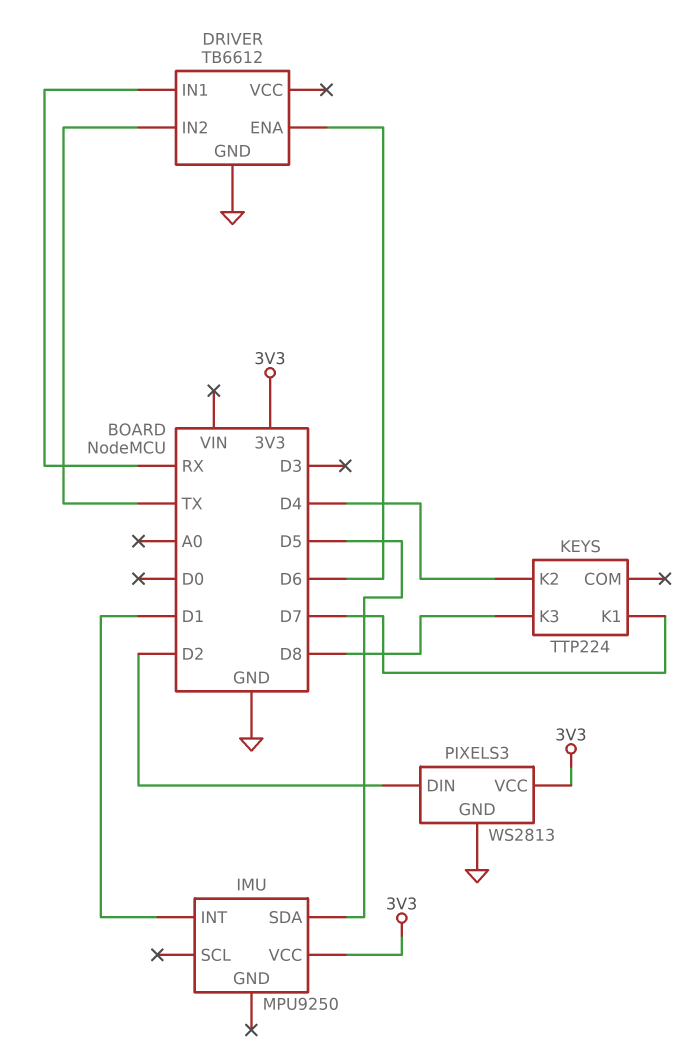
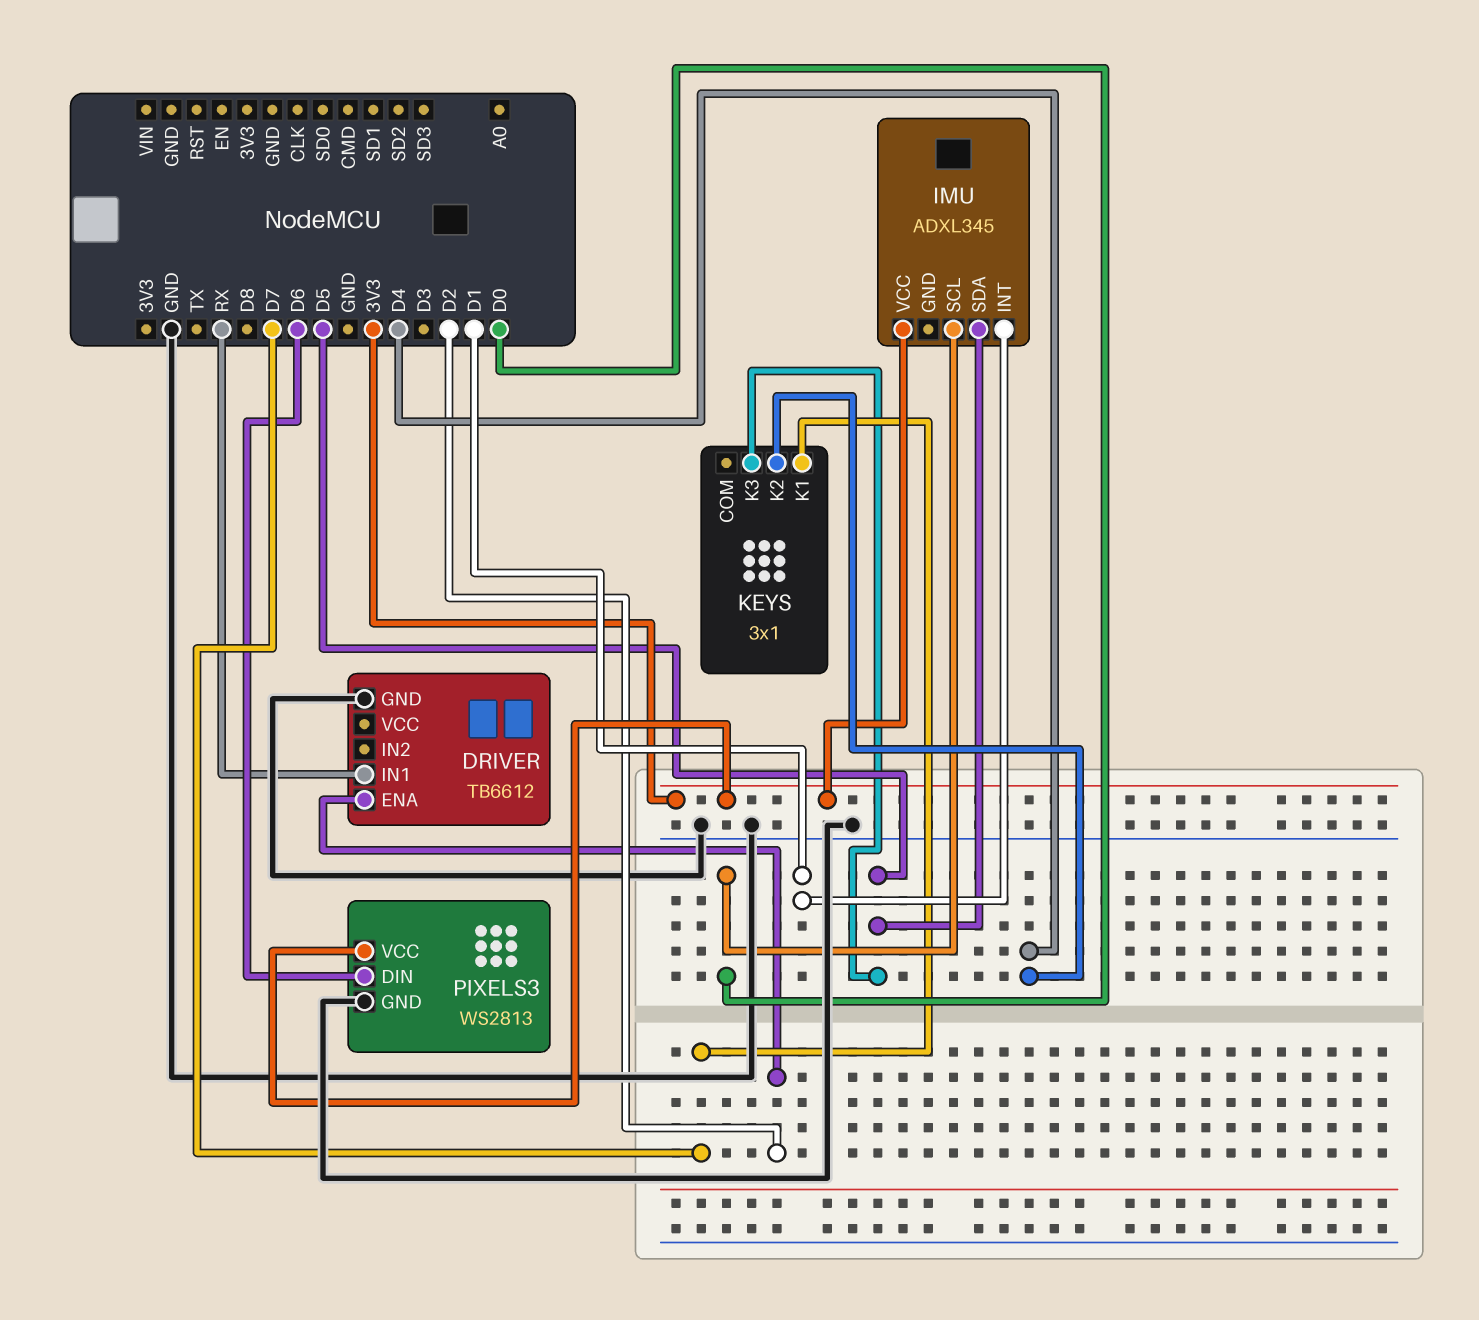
DRIVER pin ENA: D6 -> D2
DRIVER pin IN2: TX -> none
IMU: MPU9250 -> ADXL345
IMU pin SCL: none -> D0
KEYS: TTP224 -> 3x1
KEYS pin K3: D8 -> D5
PIXELS3 pin DIN: D2 -> D6

